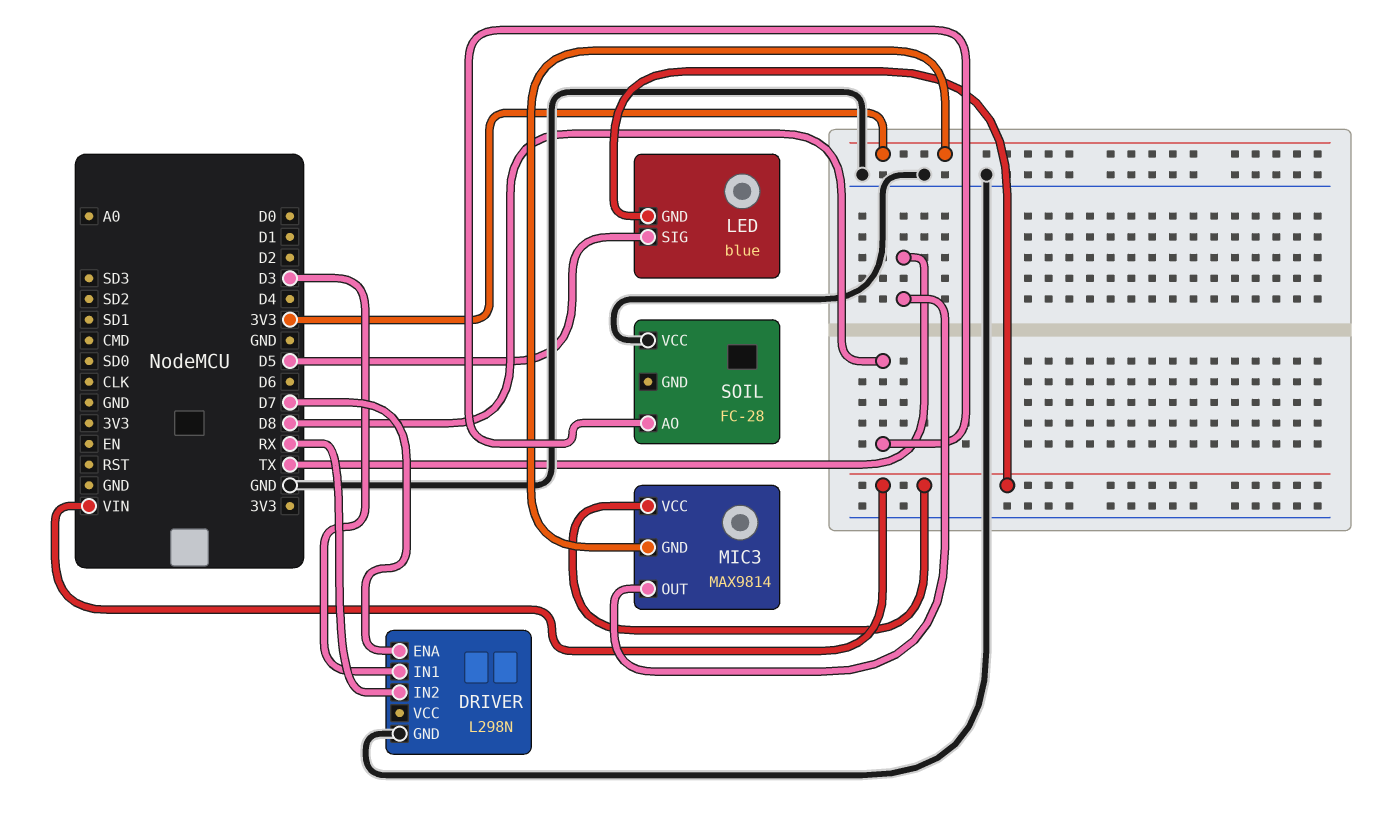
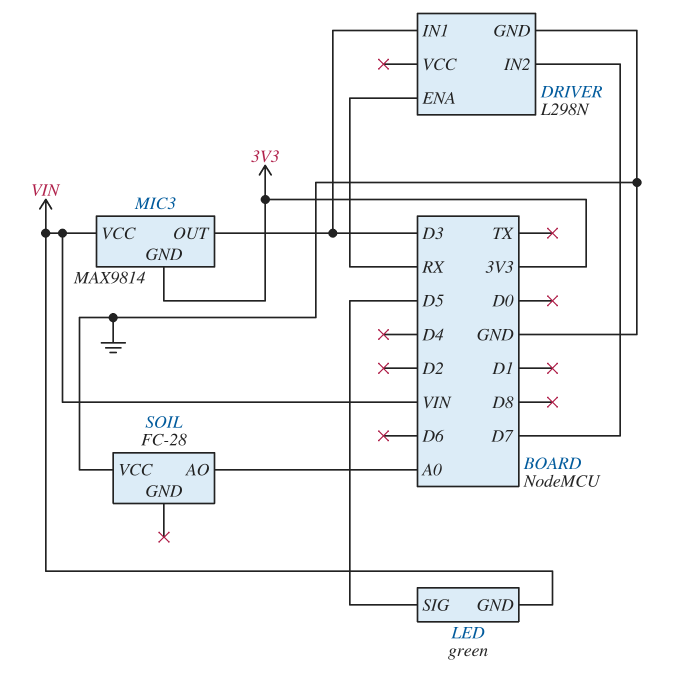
DRIVER pin ENA: D7 -> RX
DRIVER pin IN2: RX -> D7
LED: blue -> green
MIC3 pin OUT: TX -> D3
SOIL pin AO: D8 -> A0

